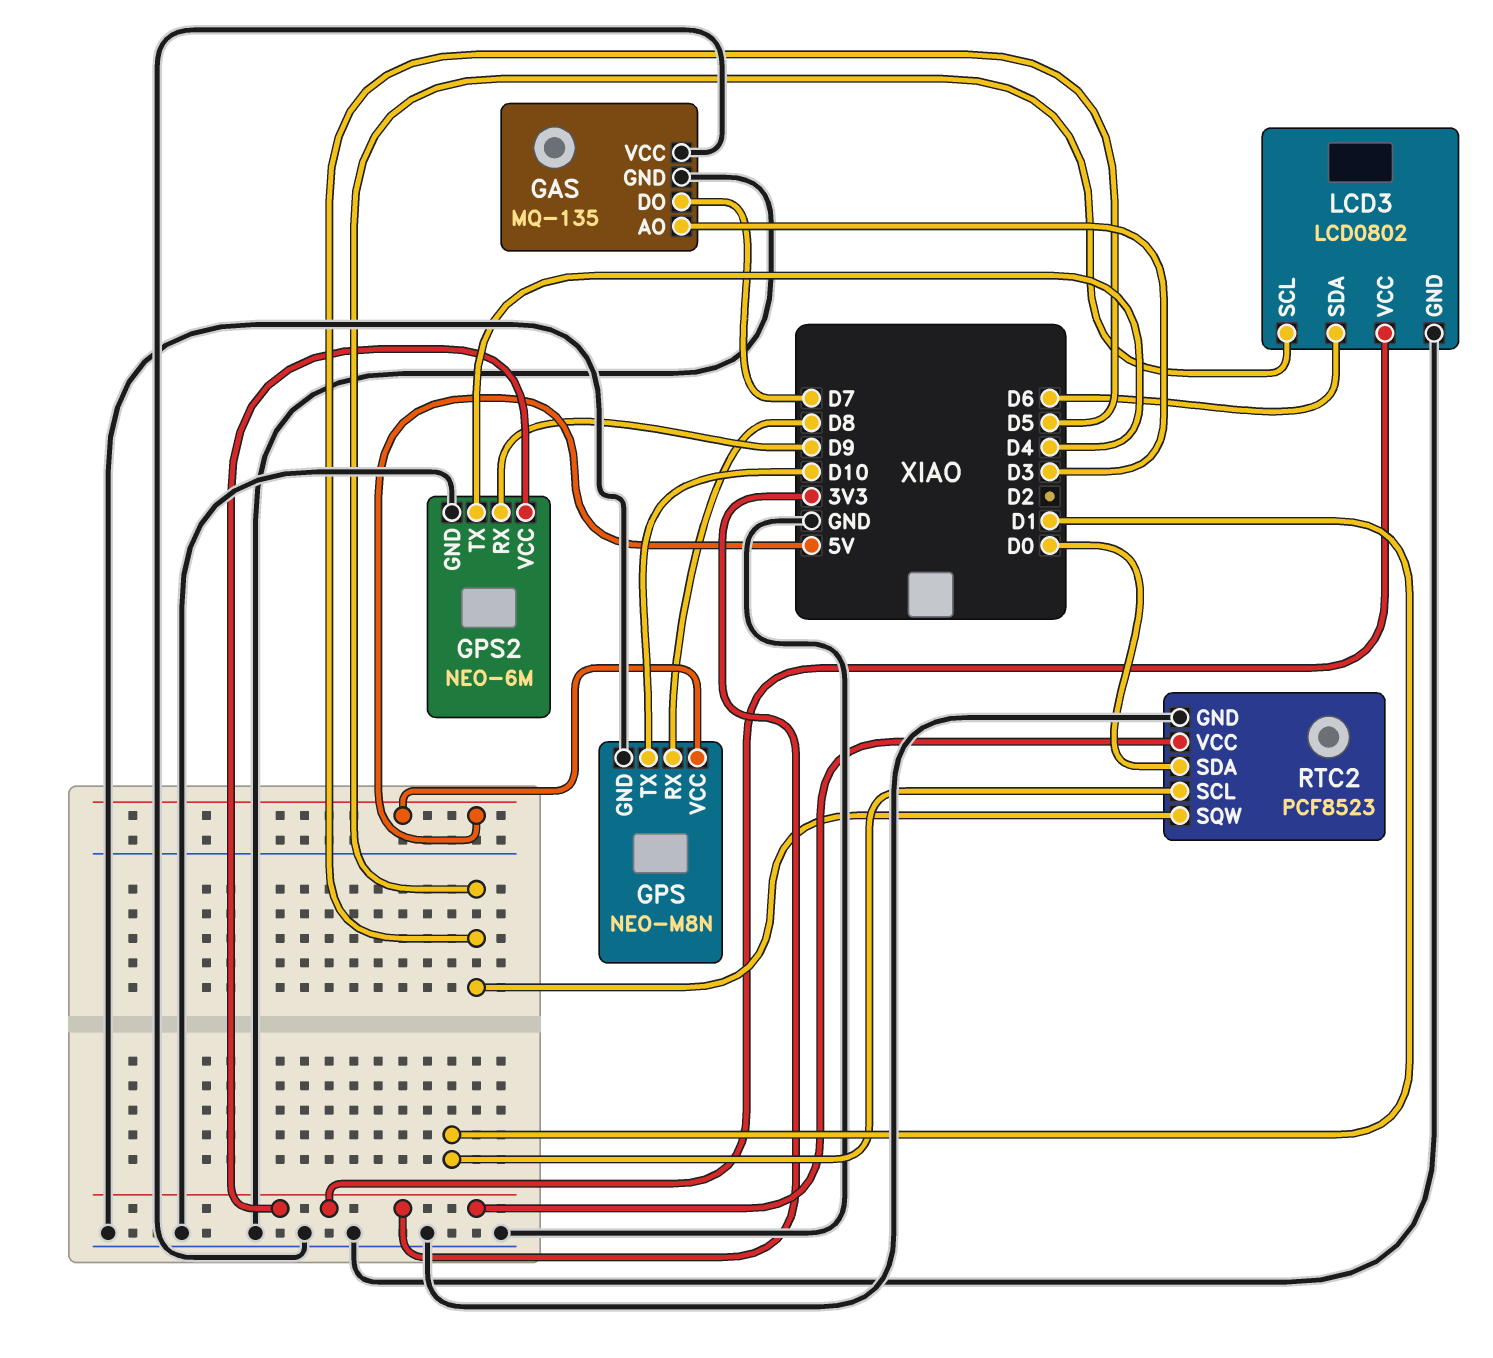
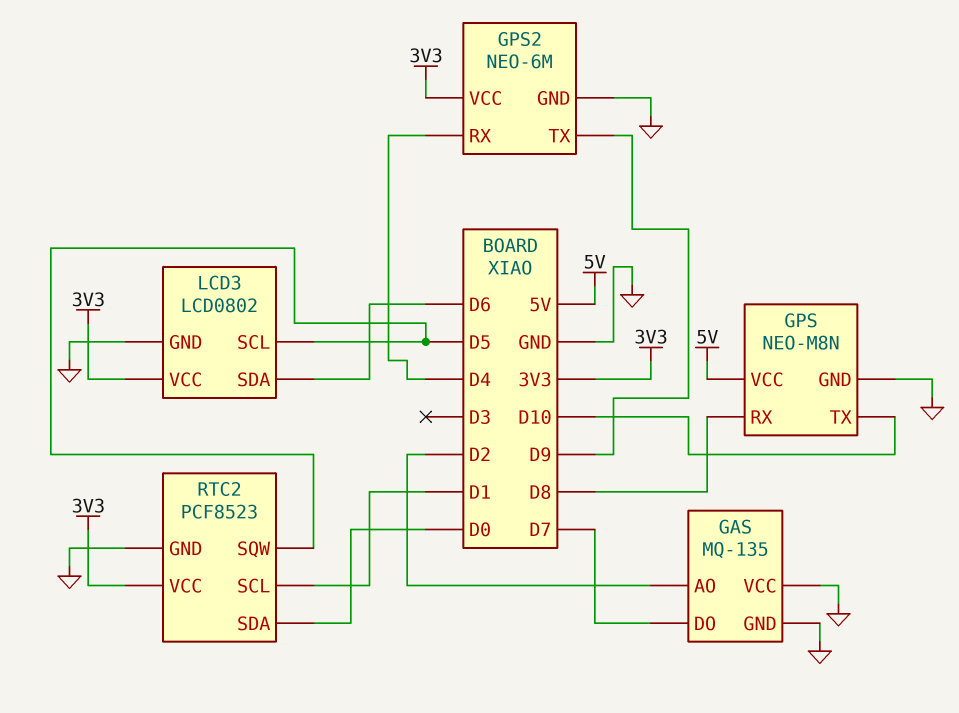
GAS pin AO: D3 -> D2
GPS2 pin RX: D9 -> D4
GPS2 pin TX: D4 -> D9

